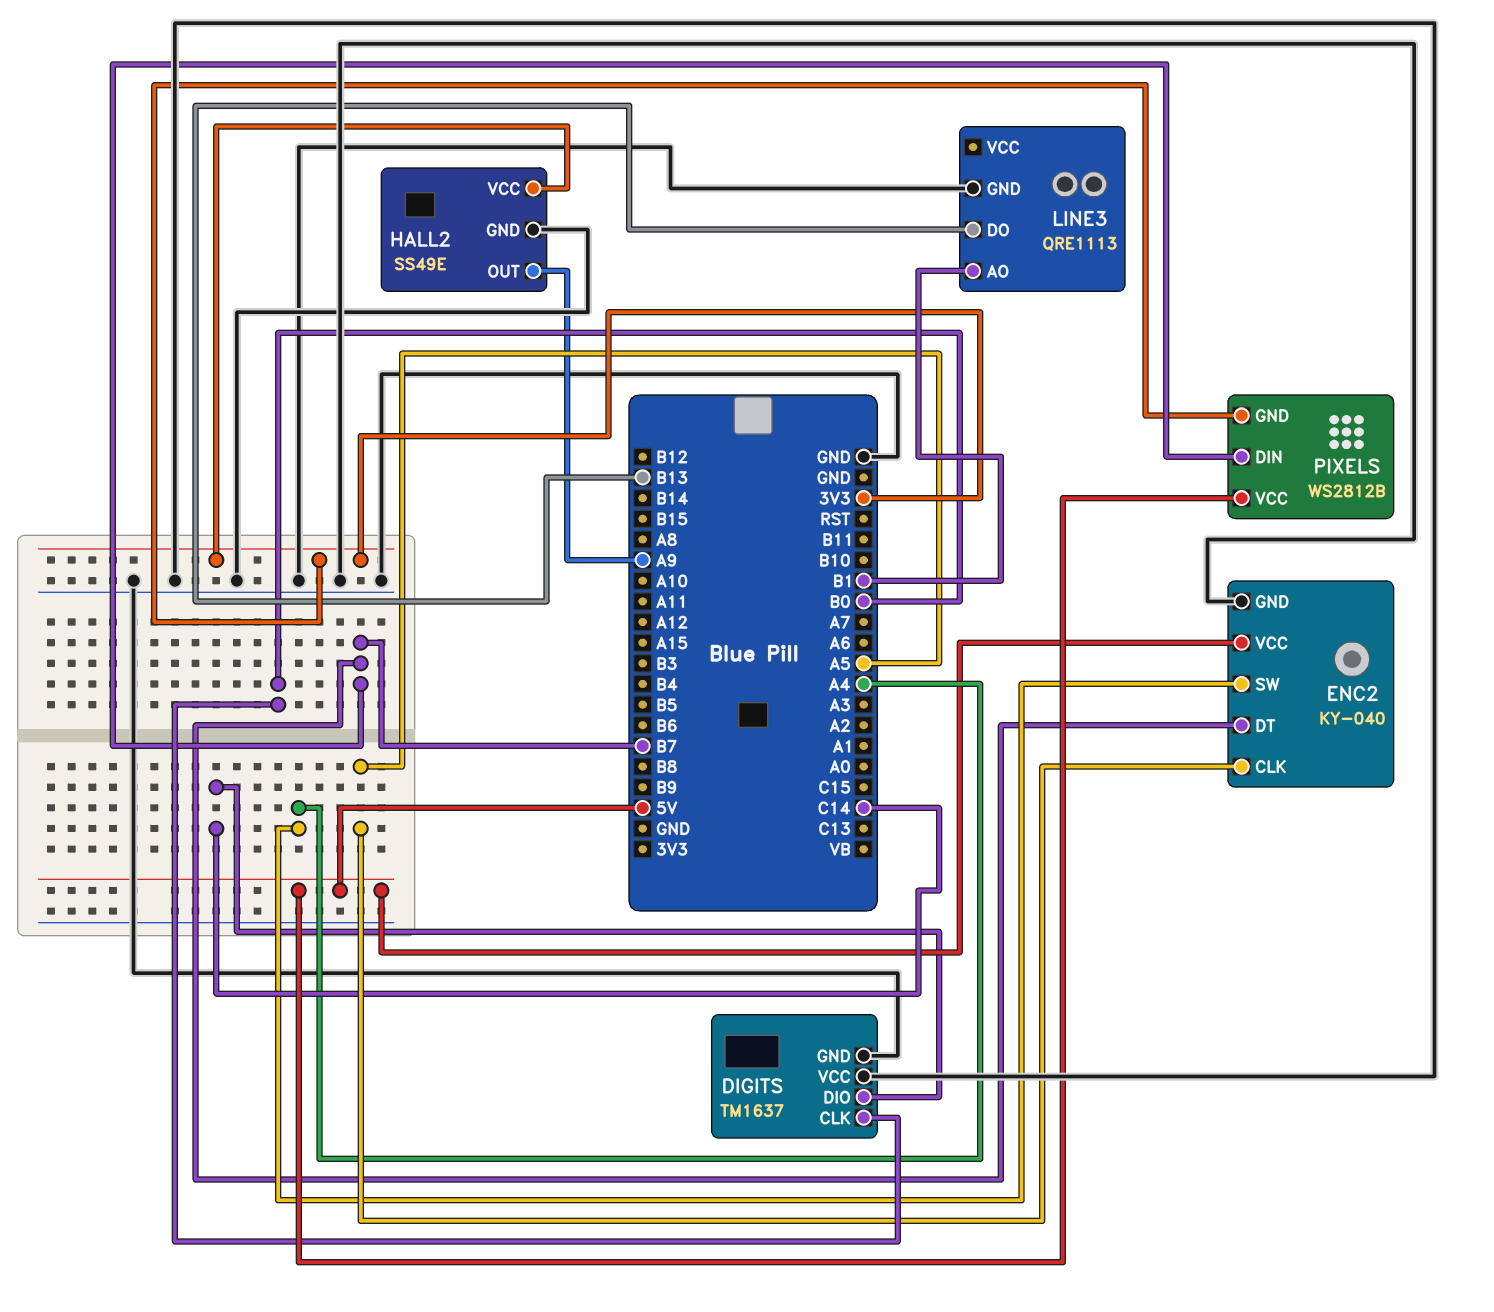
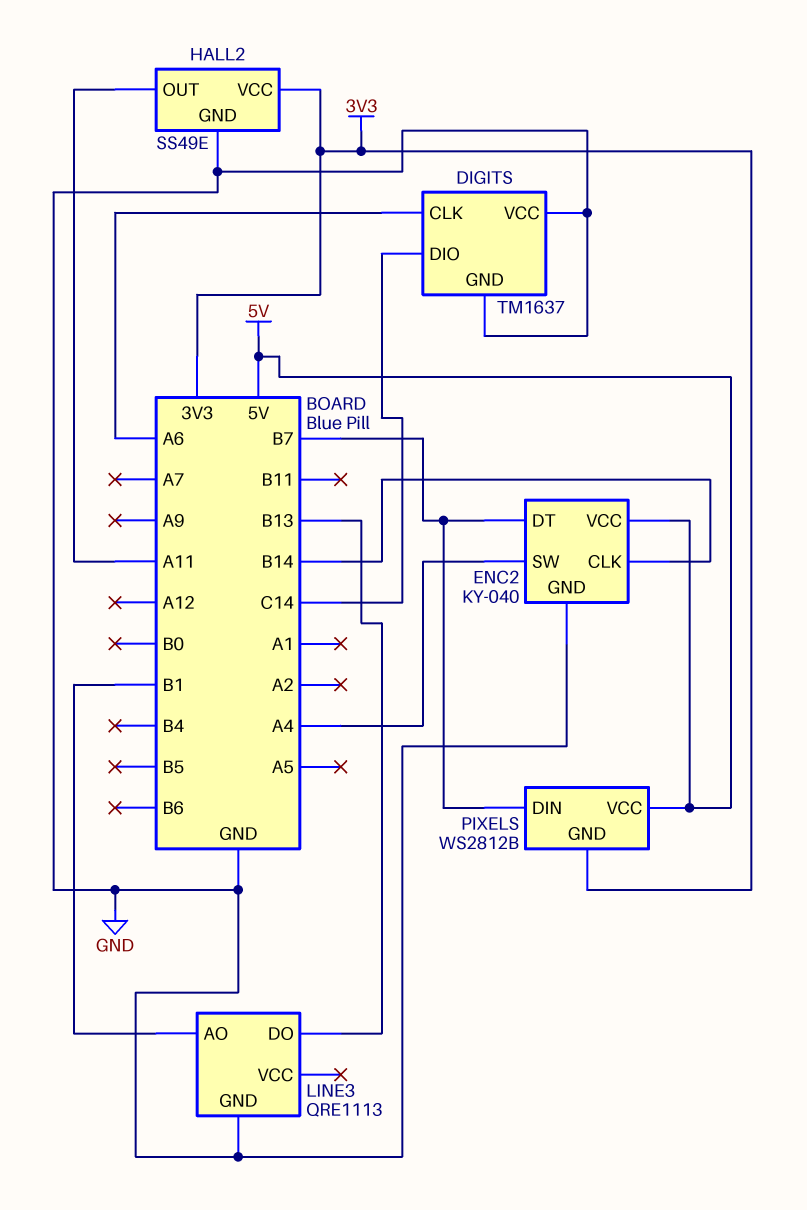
DIGITS pin CLK: B0 -> A6
ENC2 pin CLK: A5 -> B14
HALL2 pin OUT: A9 -> A11

